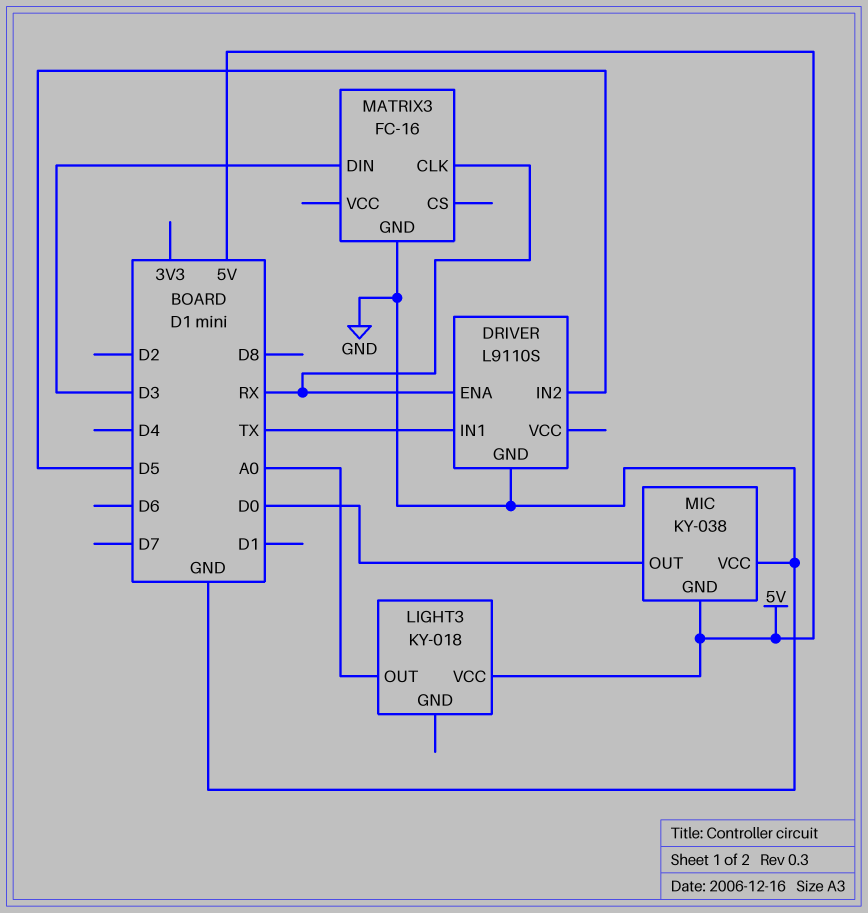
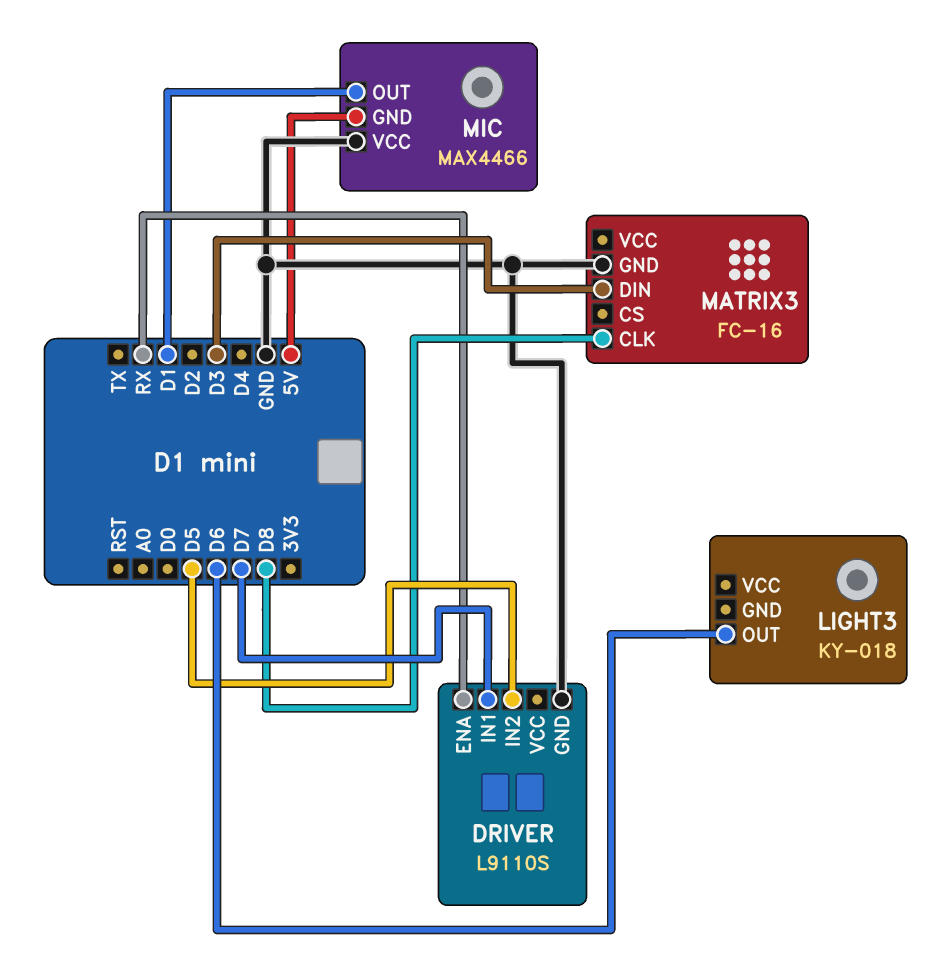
DRIVER pin IN1: TX -> D7
LIGHT3 pin OUT: A0 -> D6
LIGHT3 pin VCC: 5V -> none
MATRIX3 pin CLK: RX -> D8
MIC: KY-038 -> MAX4466
MIC pin OUT: D0 -> D1

